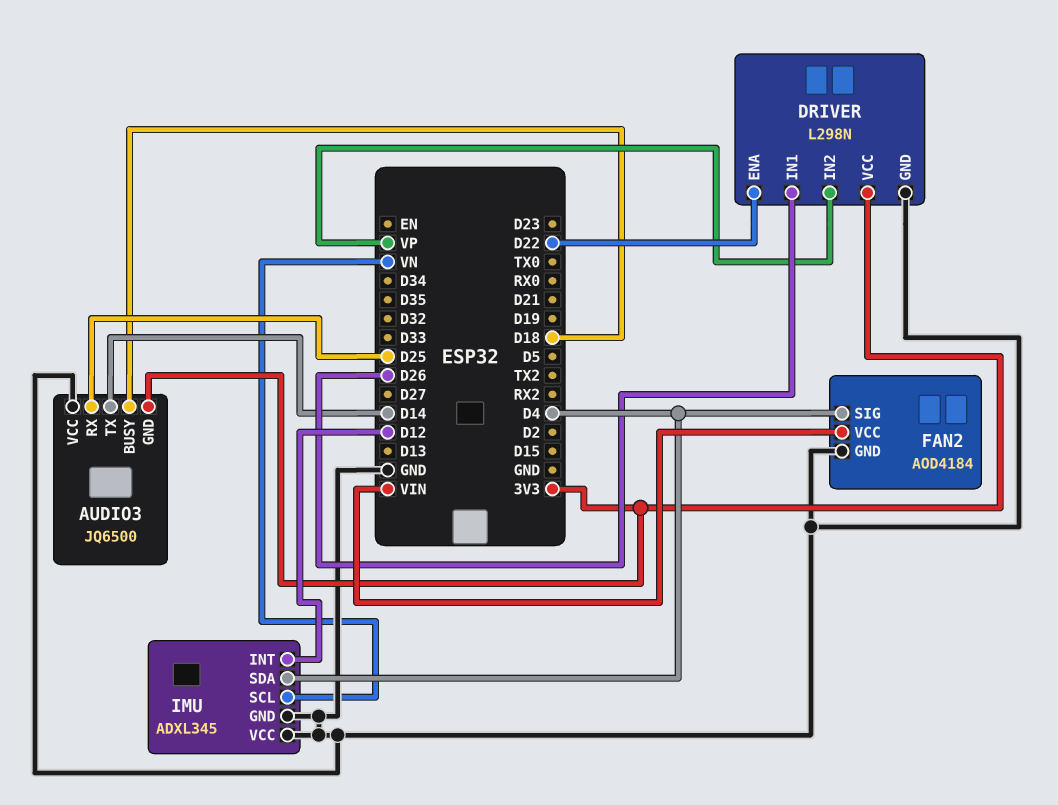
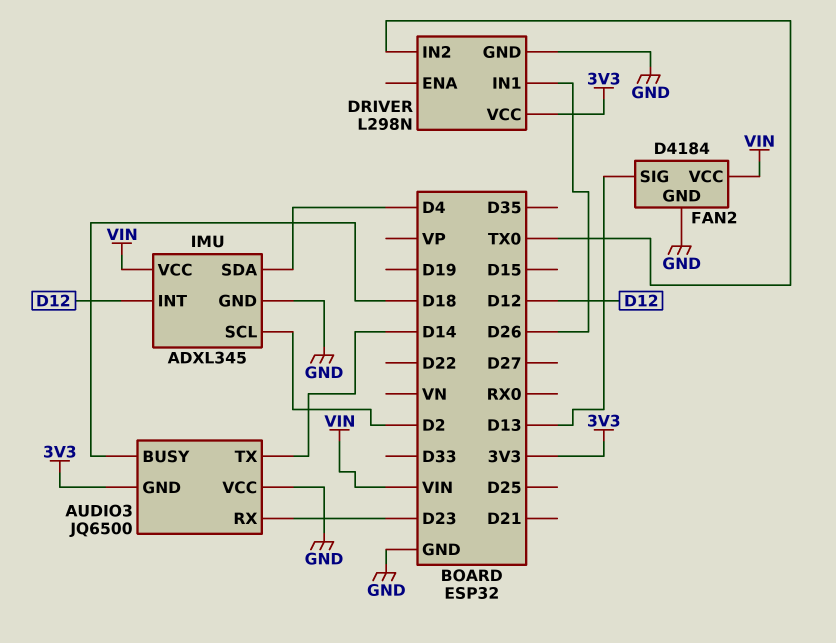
AUDIO3 pin RX: D25 -> D23
DRIVER pin ENA: D22 -> none
DRIVER pin IN2: VP -> TX0
FAN2: AOD4184 -> D4184
FAN2 pin SIG: D4 -> D13
IMU pin SCL: VN -> D2
IMU pin VCC: GND -> VIN

